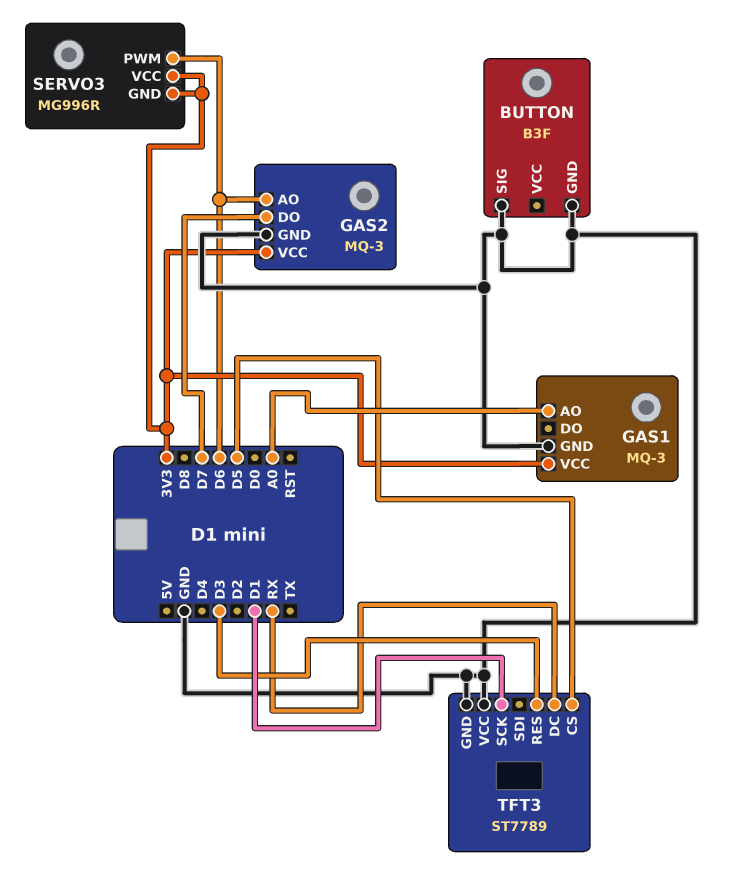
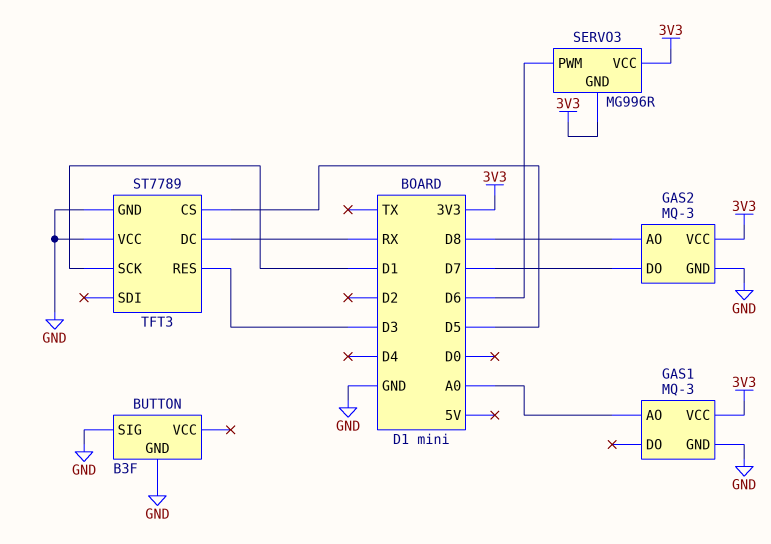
GAS2 pin AO: D6 -> D8

